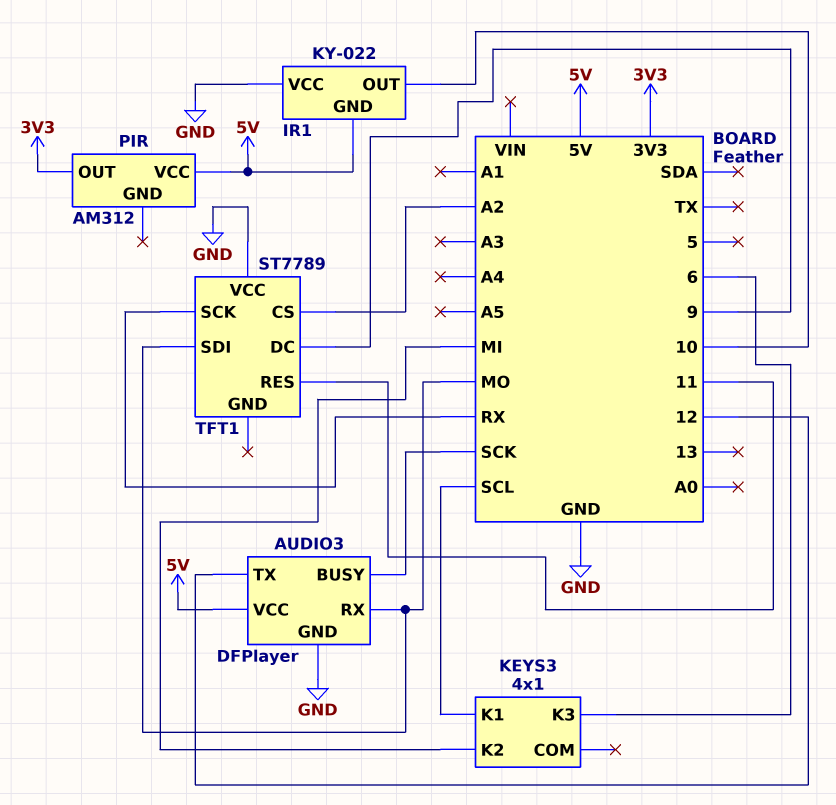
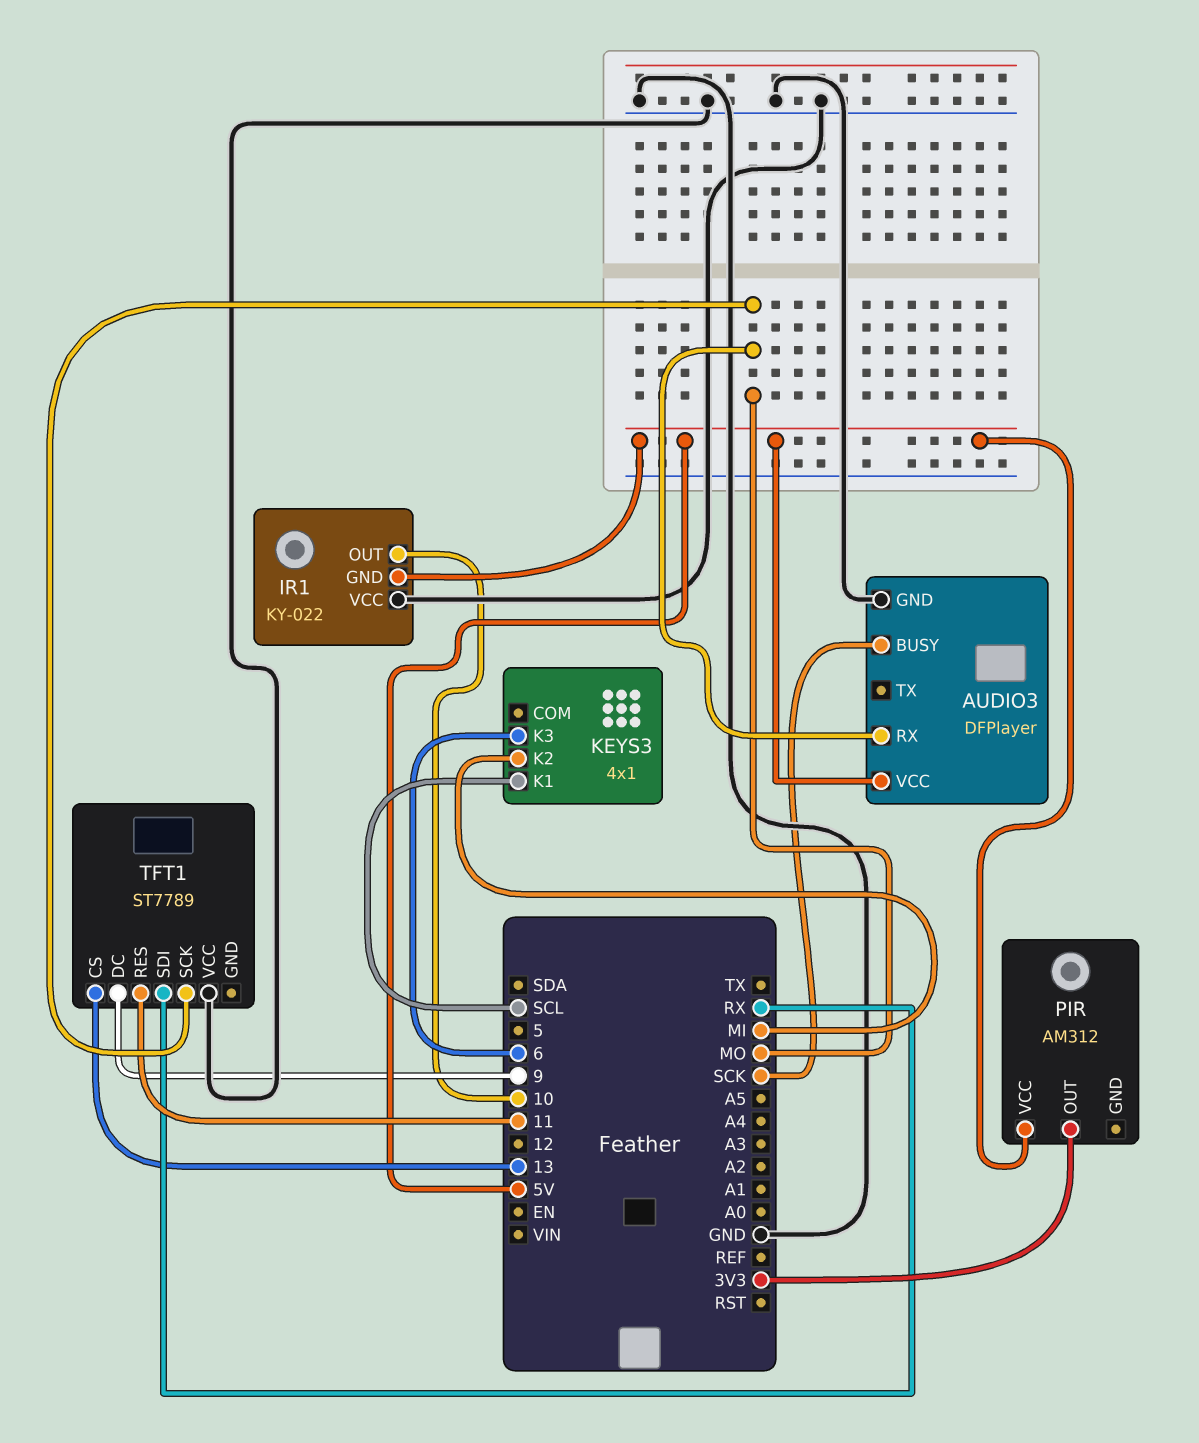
AUDIO3 pin TX: 12 -> none
TFT1 pin CS: A2 -> 13
TFT1 pin SCK: RX -> MO
TFT1 pin SDI: MO -> RX

